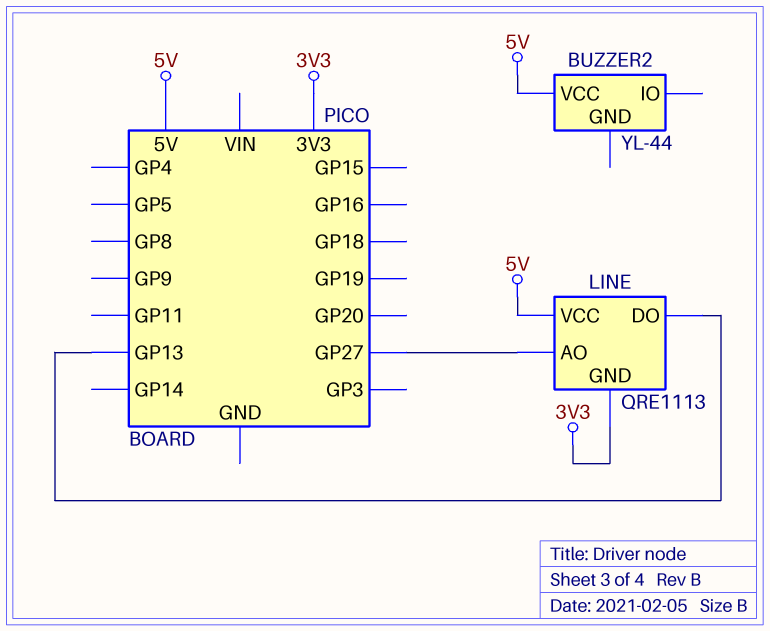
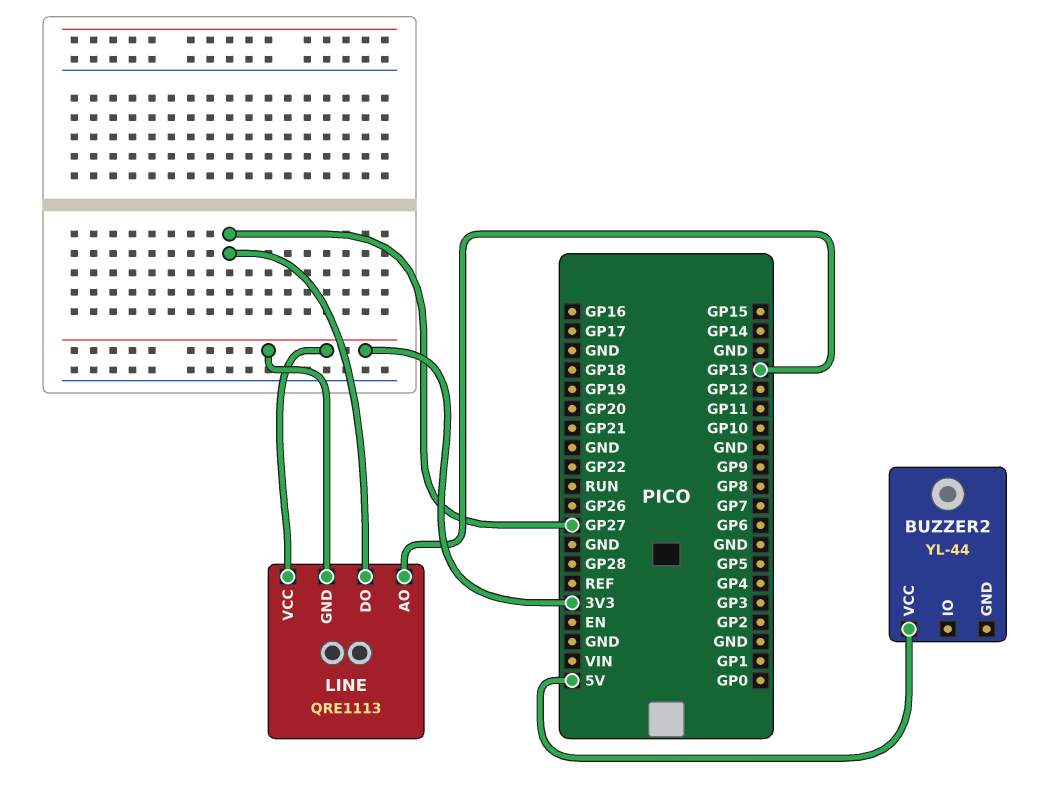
LINE pin AO: GP27 -> GP13
LINE pin DO: GP13 -> GP27
LINE pin VCC: 5V -> 3V3

